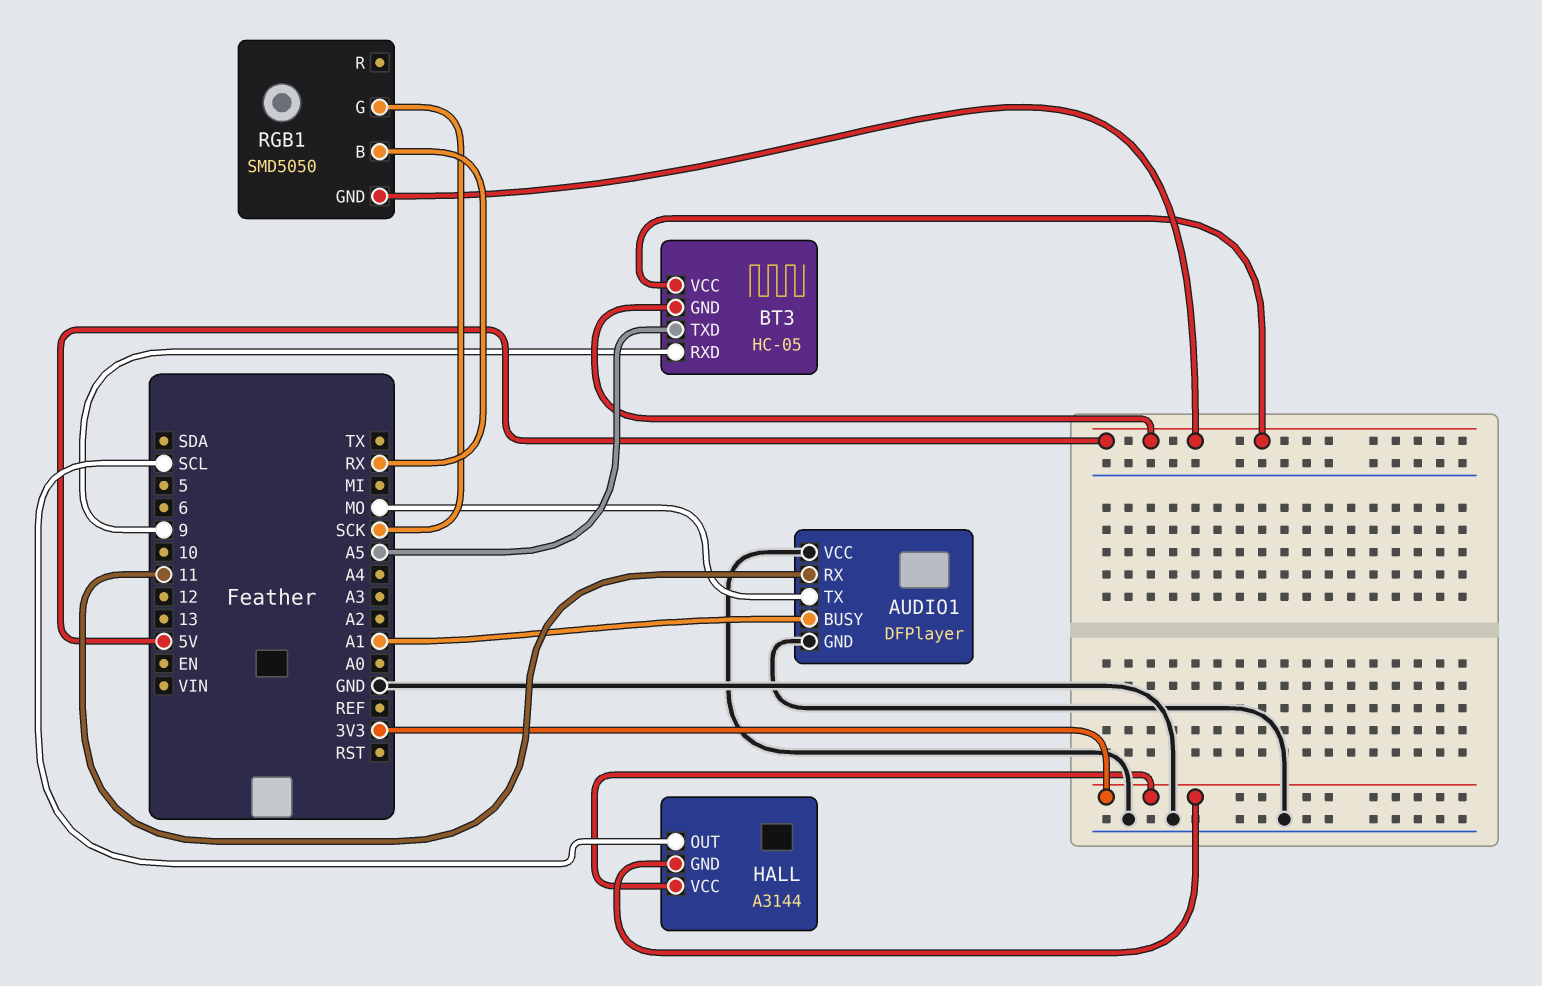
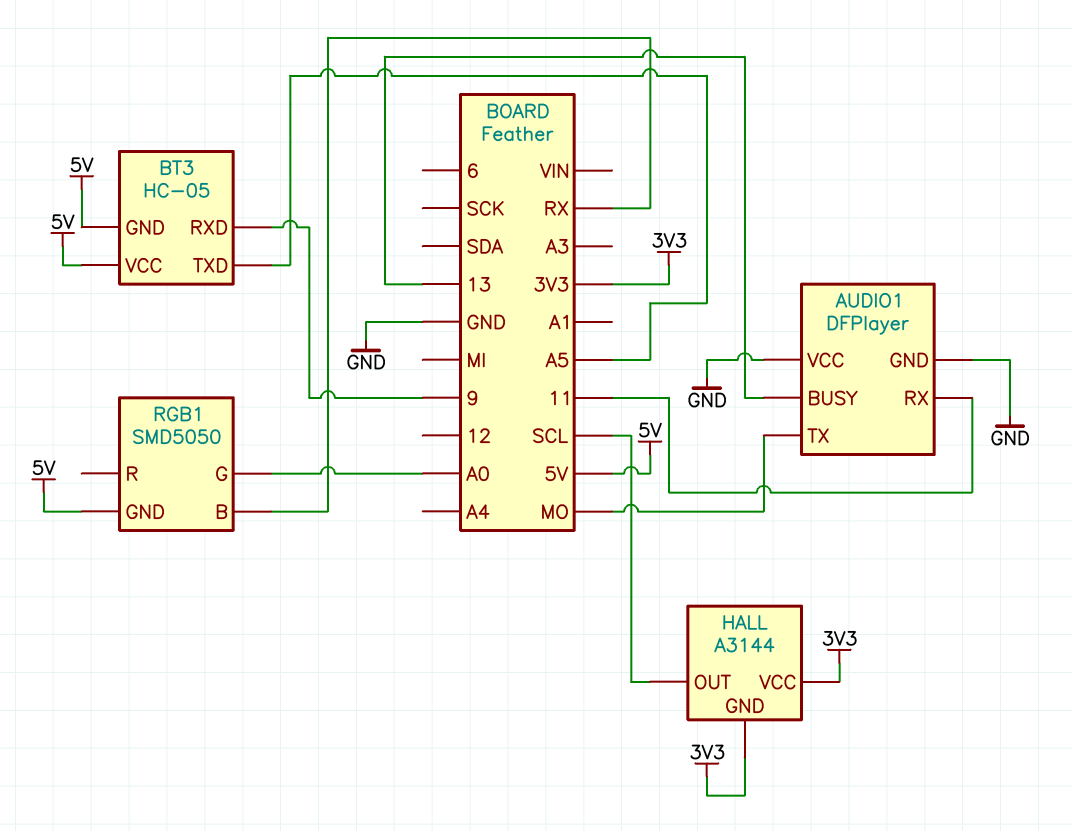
AUDIO1 pin BUSY: A1 -> 13
RGB1 pin G: SCK -> A0

